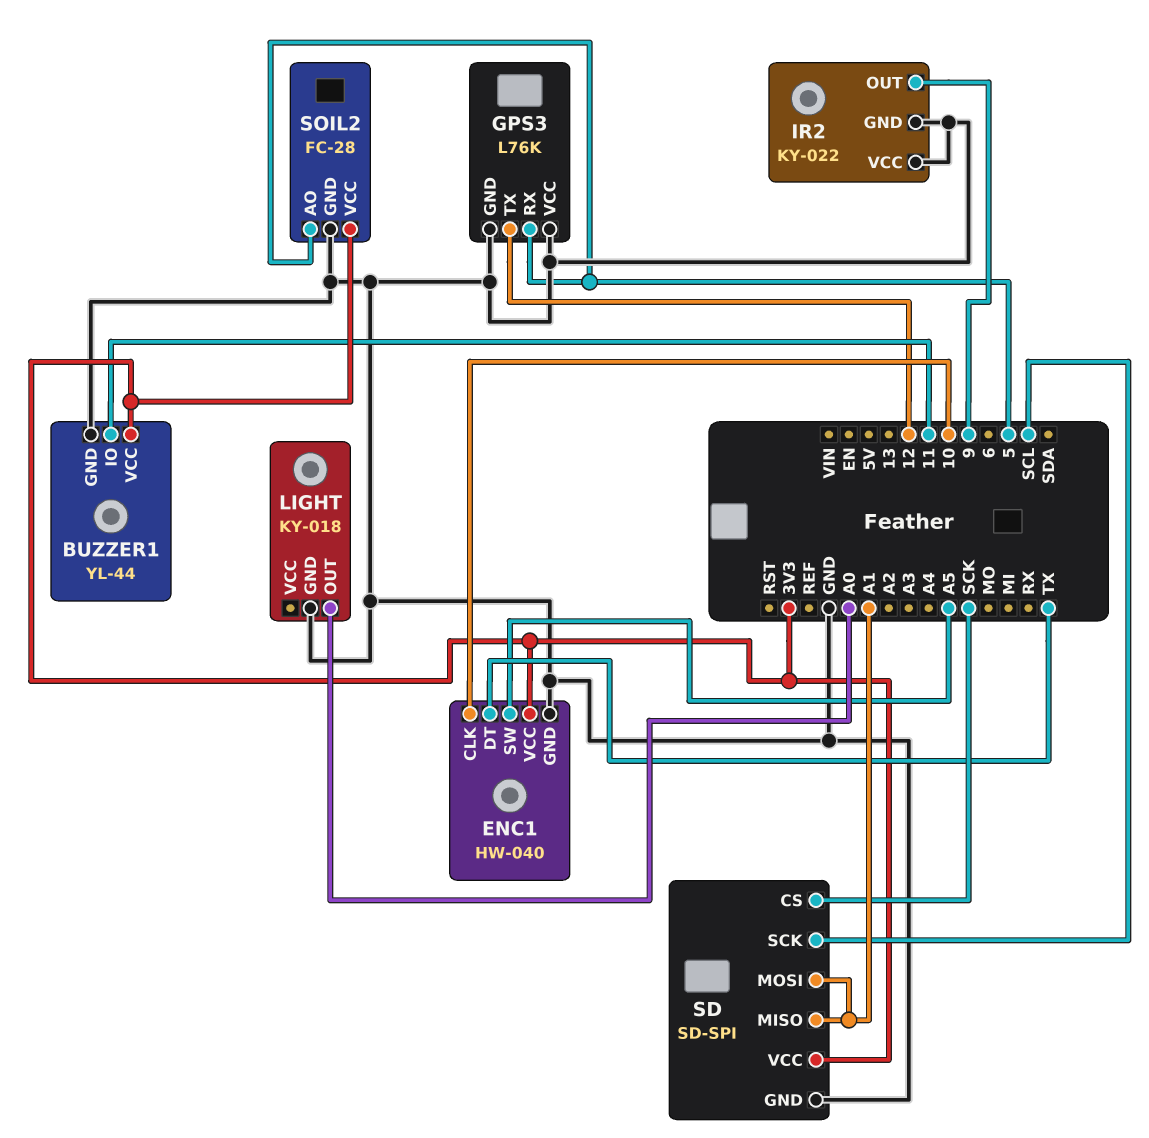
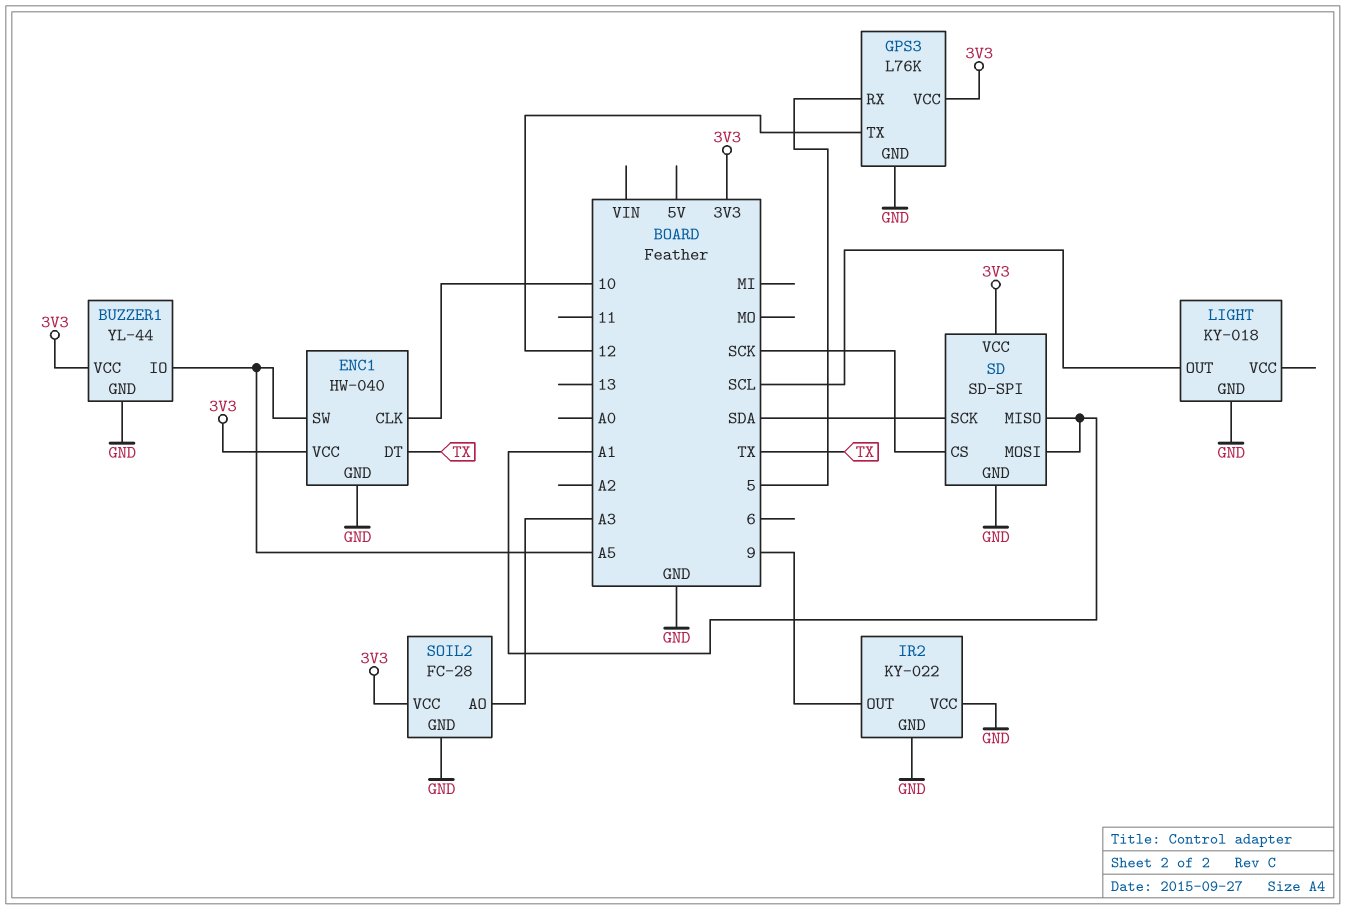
BUZZER1 pin IO: 11 -> A5
GPS3 pin VCC: GND -> 3V3
LIGHT pin OUT: A0 -> SCL
SD pin SCK: SCL -> SDA
SOIL2 pin AO: 5 -> A3

